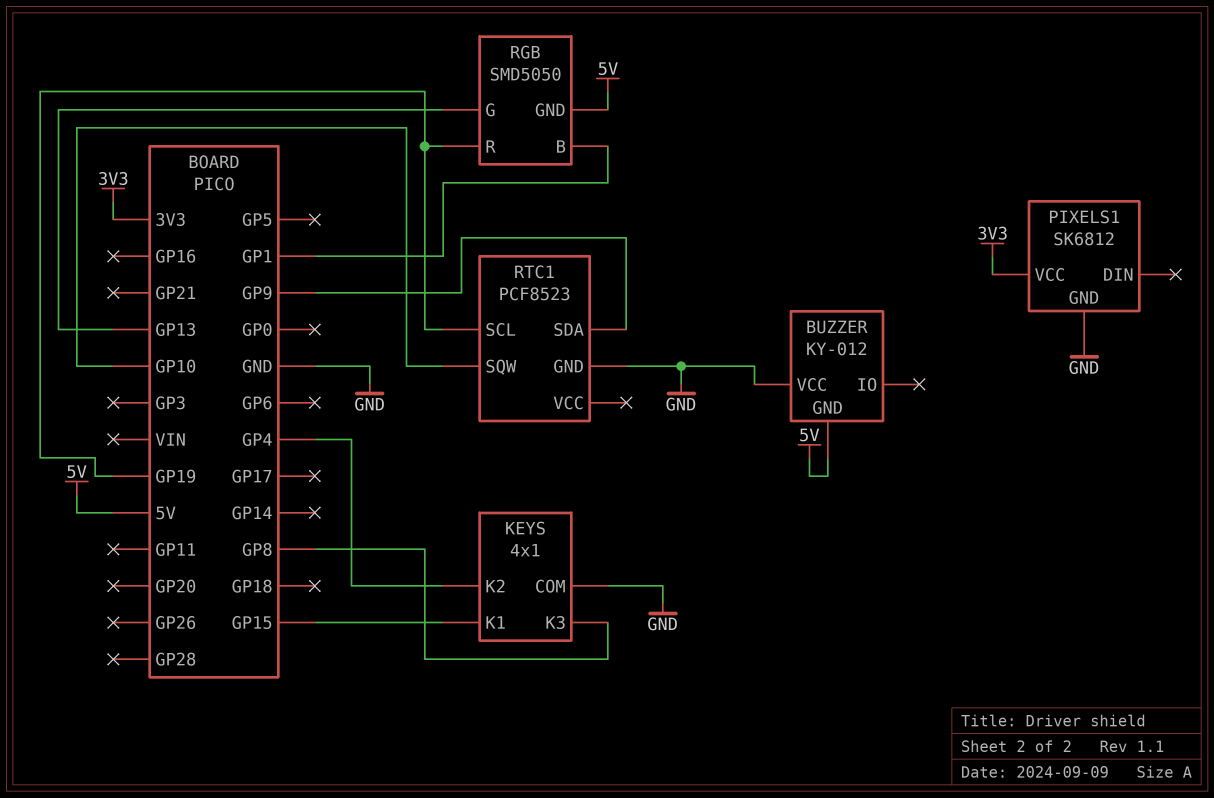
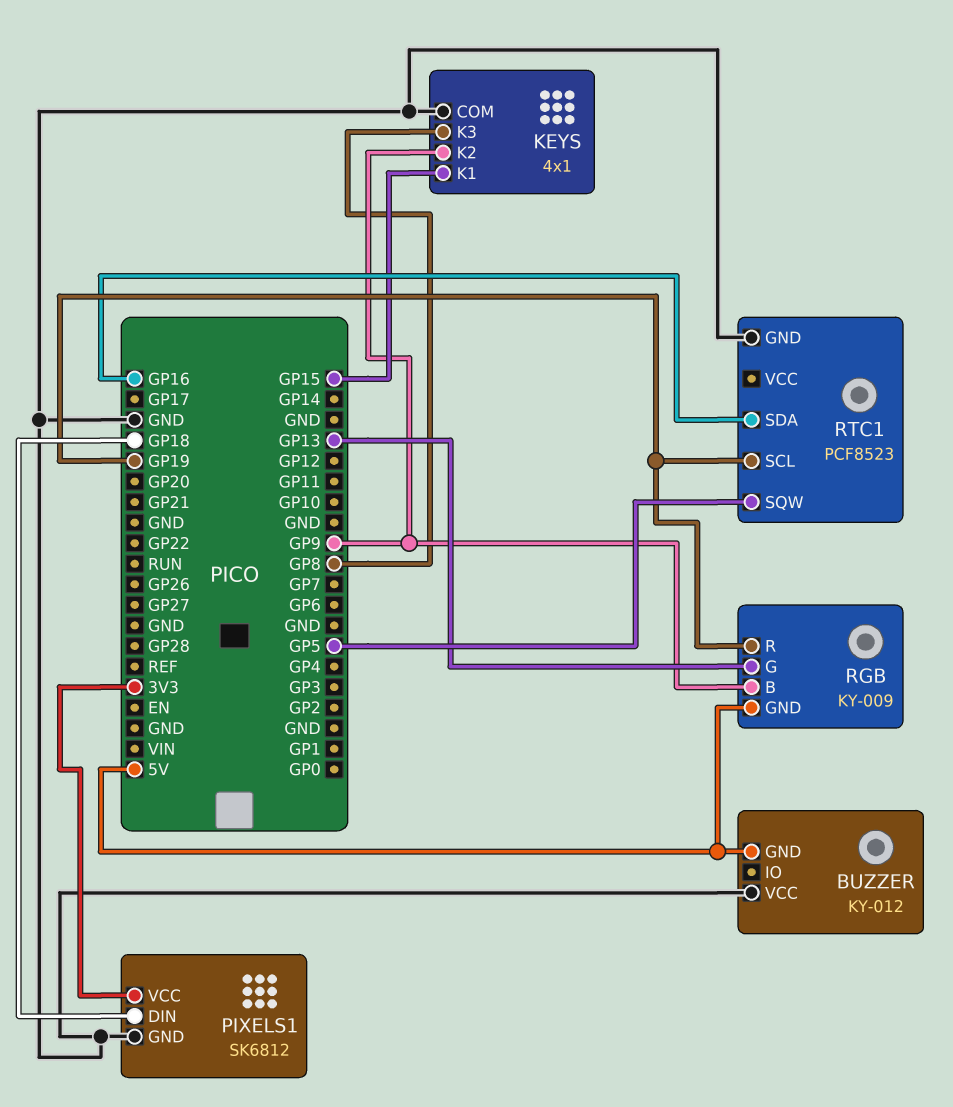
KEYS pin K2: GP4 -> GP9
PIXELS1 pin DIN: none -> GP18
RGB: SMD5050 -> KY-009
RGB pin B: GP1 -> GP9
RTC1 pin SDA: GP9 -> GP16
RTC1 pin SQW: GP10 -> GP5

